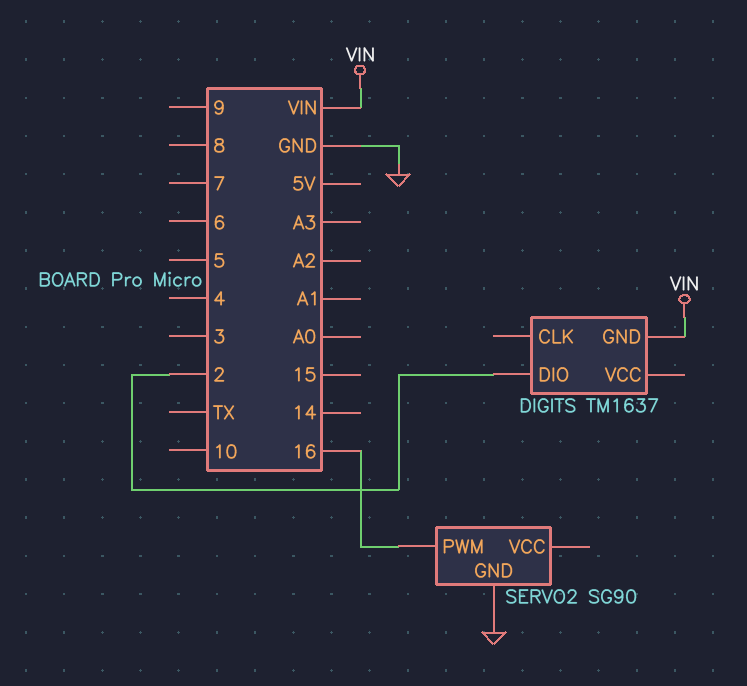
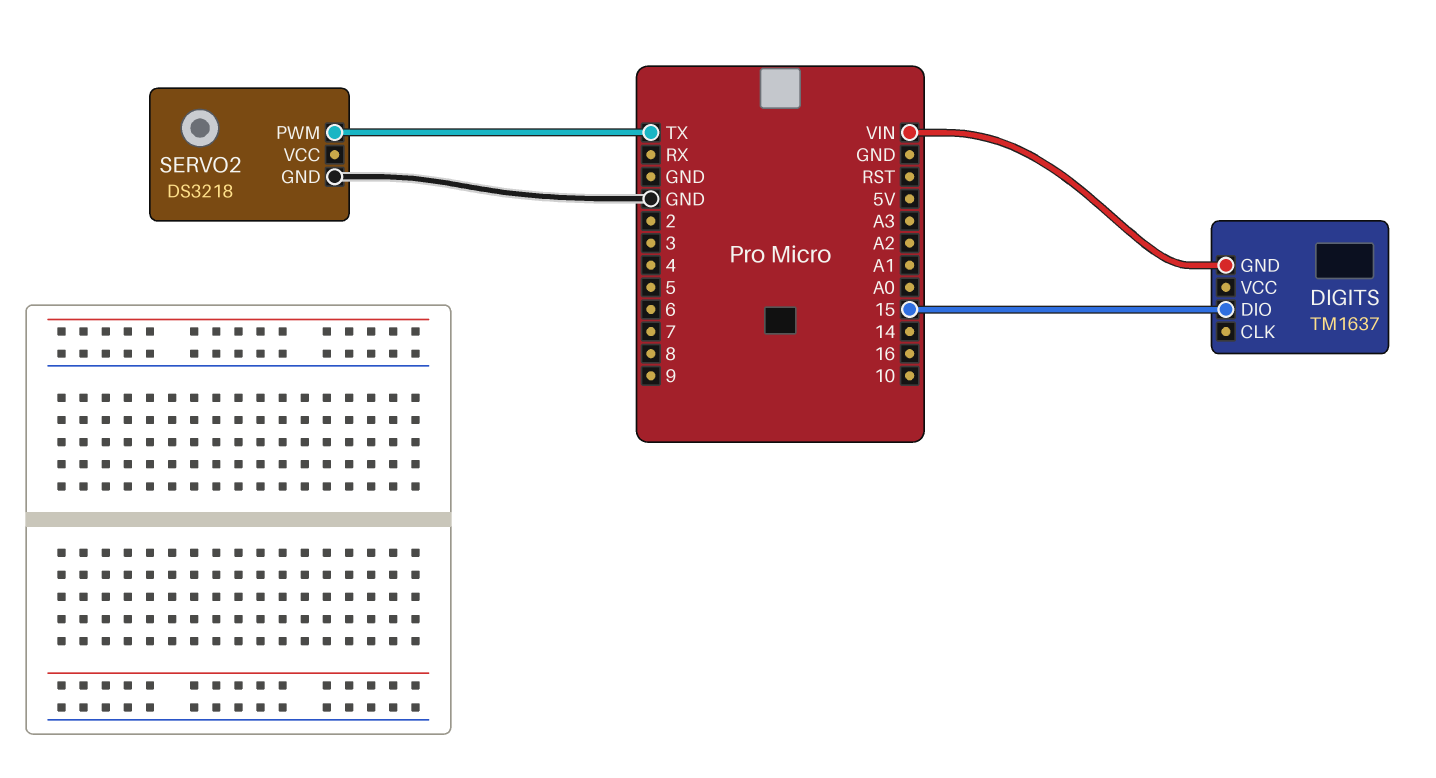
DIGITS pin DIO: 2 -> 15
SERVO2: SG90 -> DS3218
SERVO2 pin PWM: 16 -> TX

